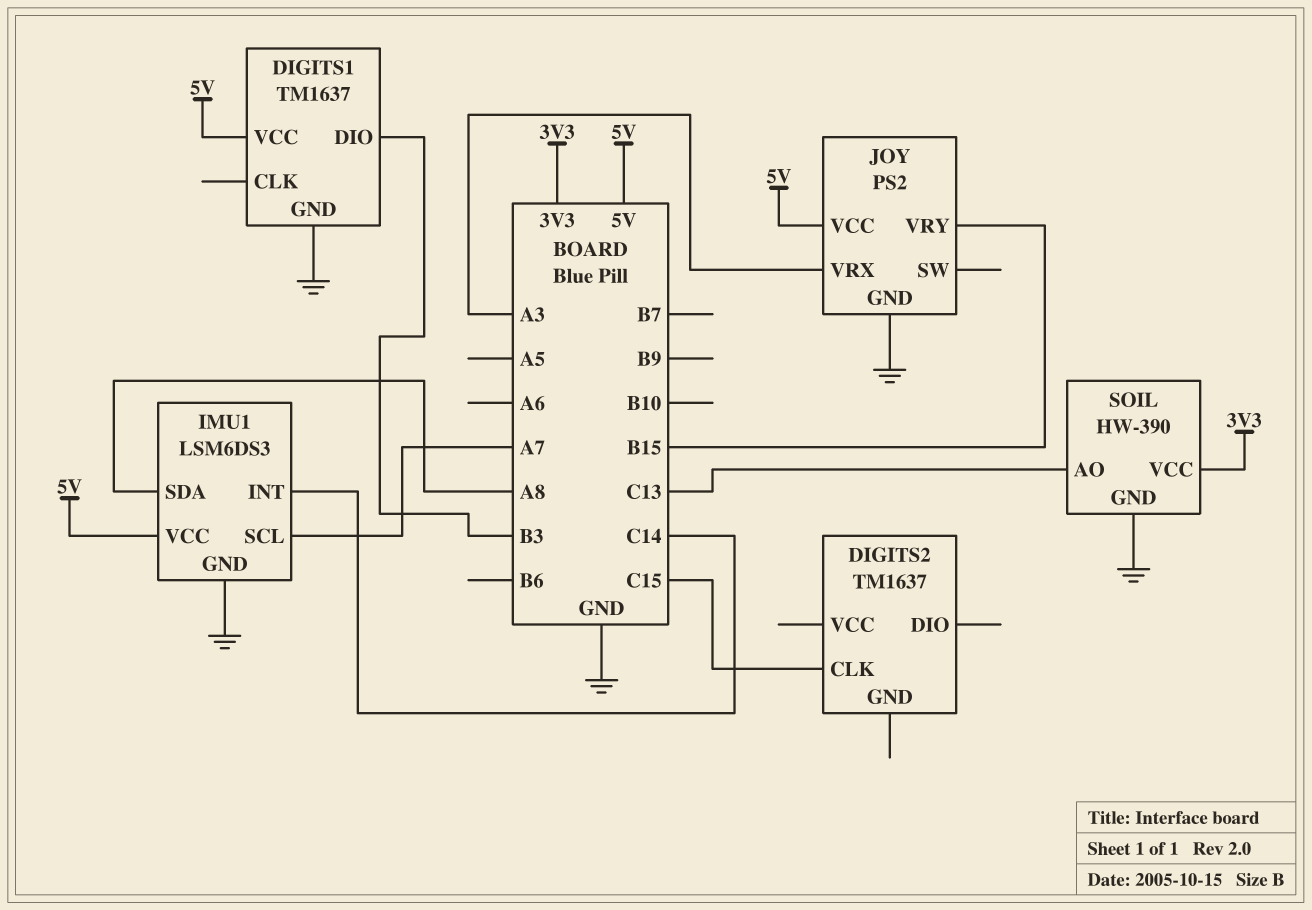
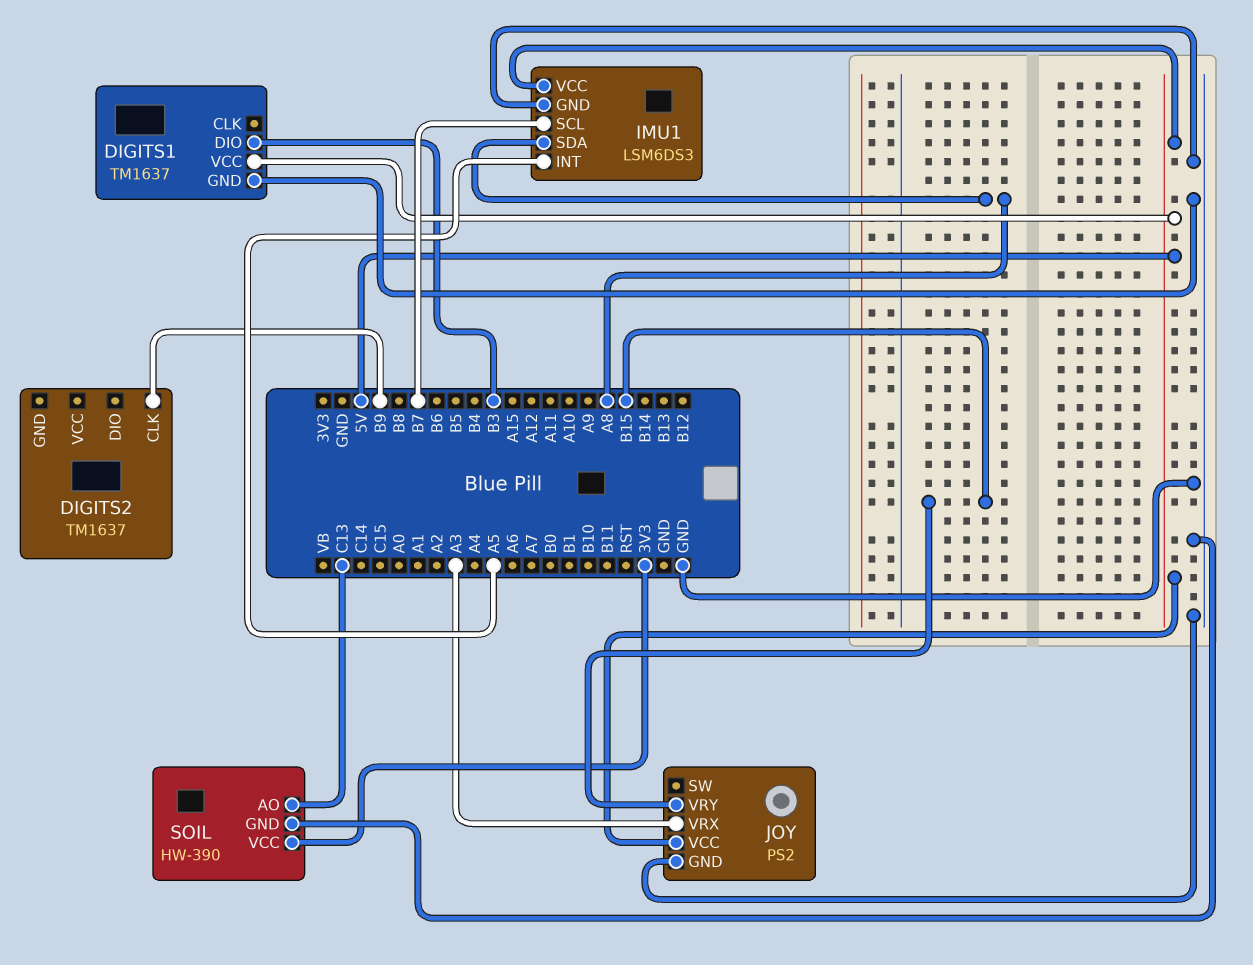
DIGITS2 pin CLK: C15 -> B9
IMU1 pin INT: C14 -> A5
IMU1 pin SCL: A7 -> B7

